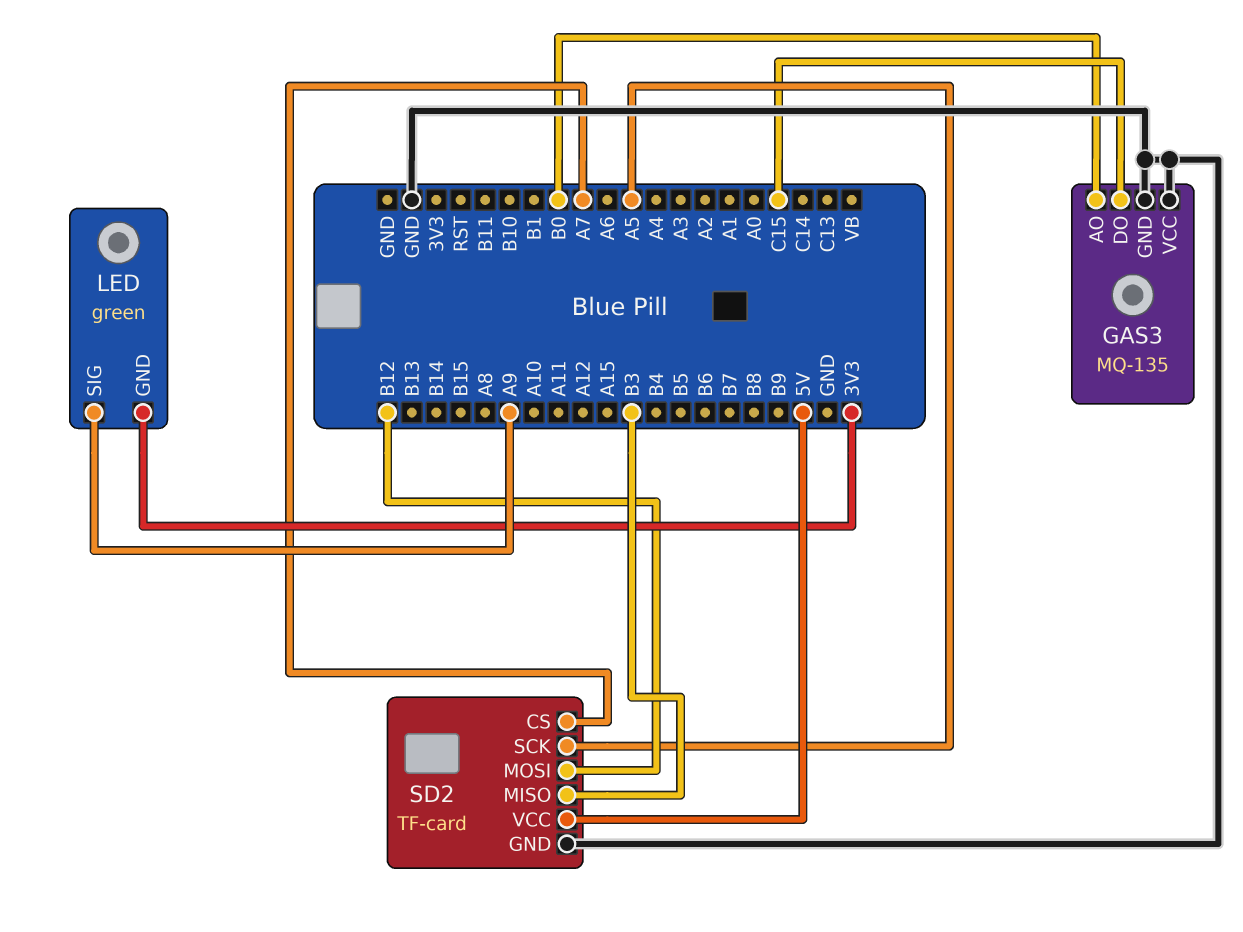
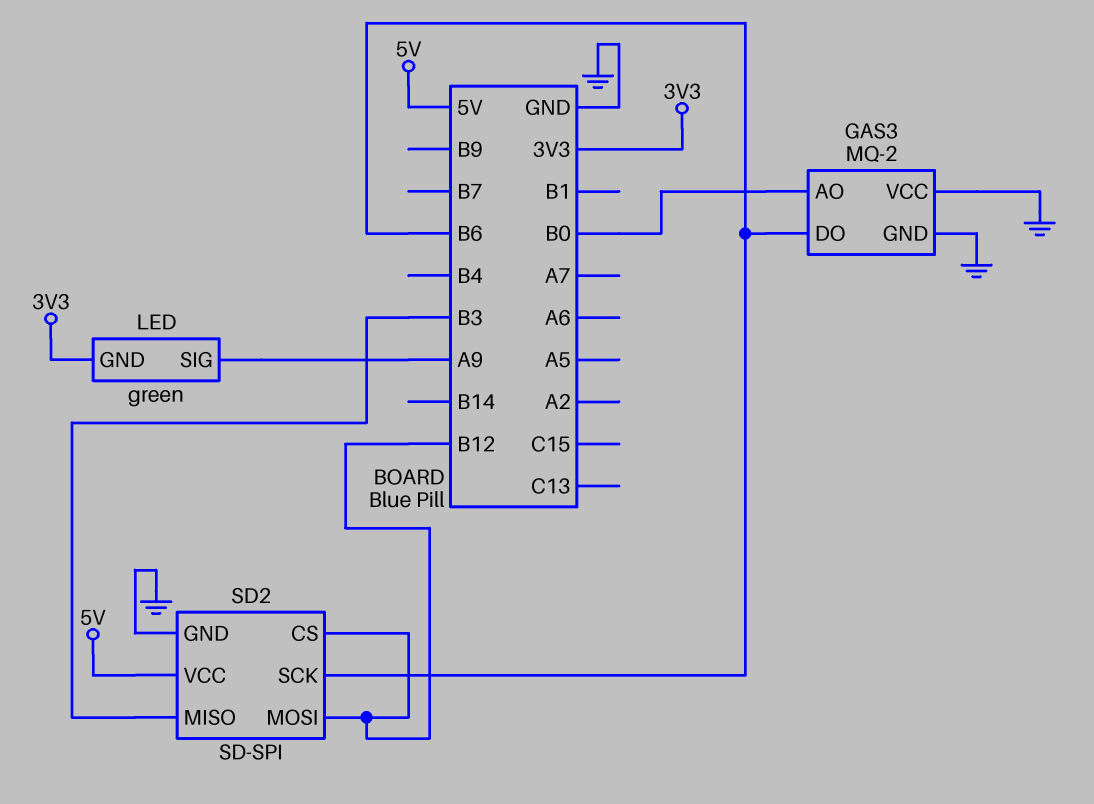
GAS3: MQ-135 -> MQ-2
GAS3 pin DO: C15 -> B6
SD2: TF-card -> SD-SPI
SD2 pin CS: A7 -> B12
SD2 pin SCK: A5 -> B6

